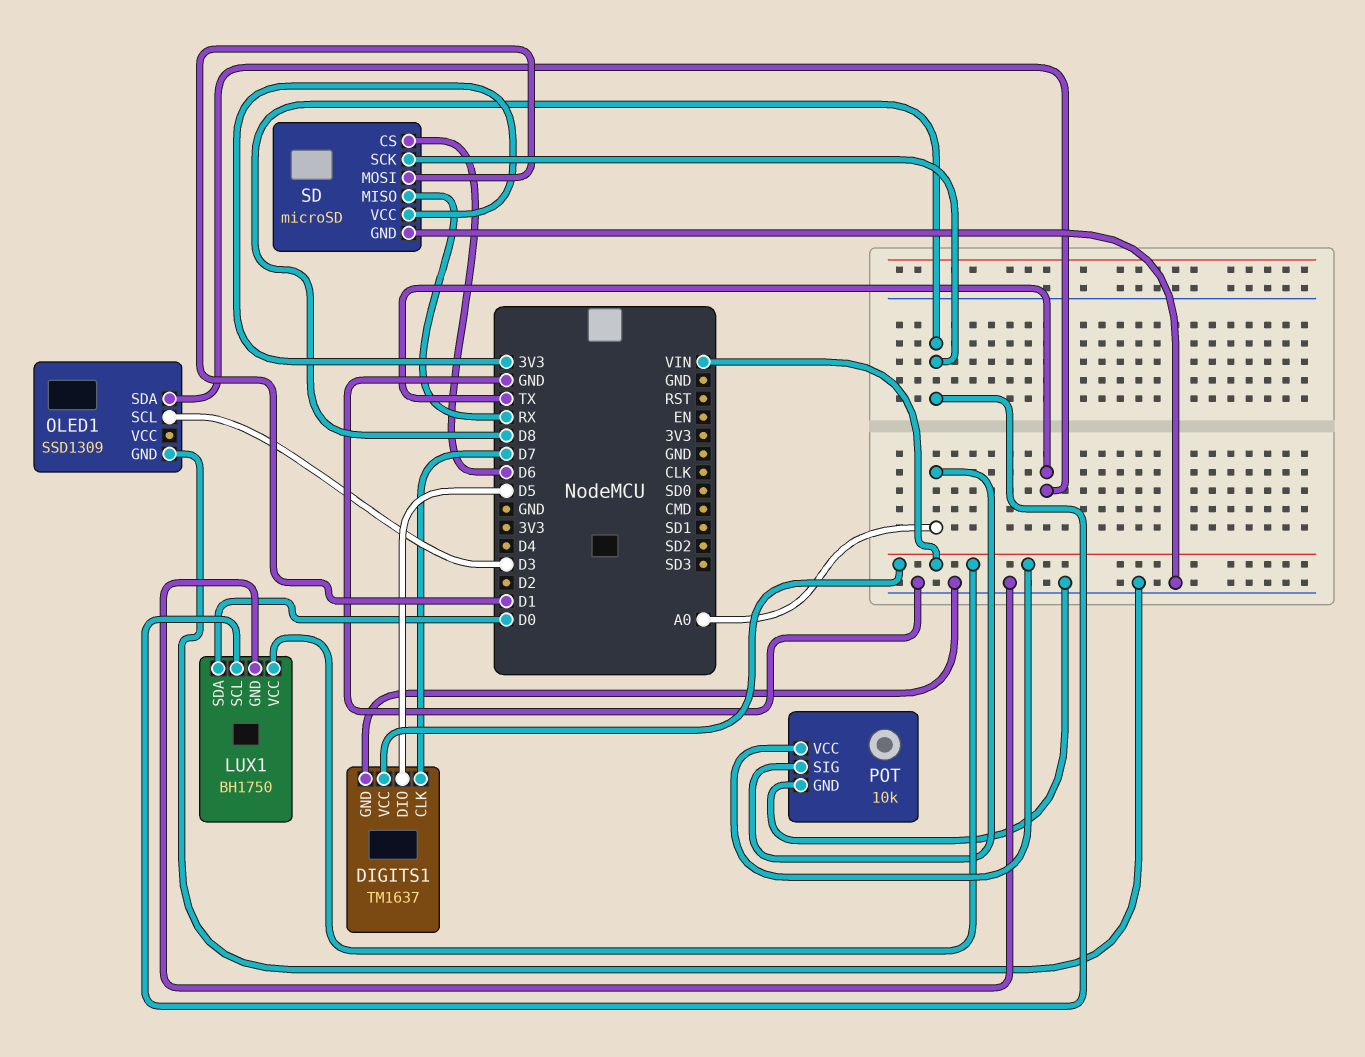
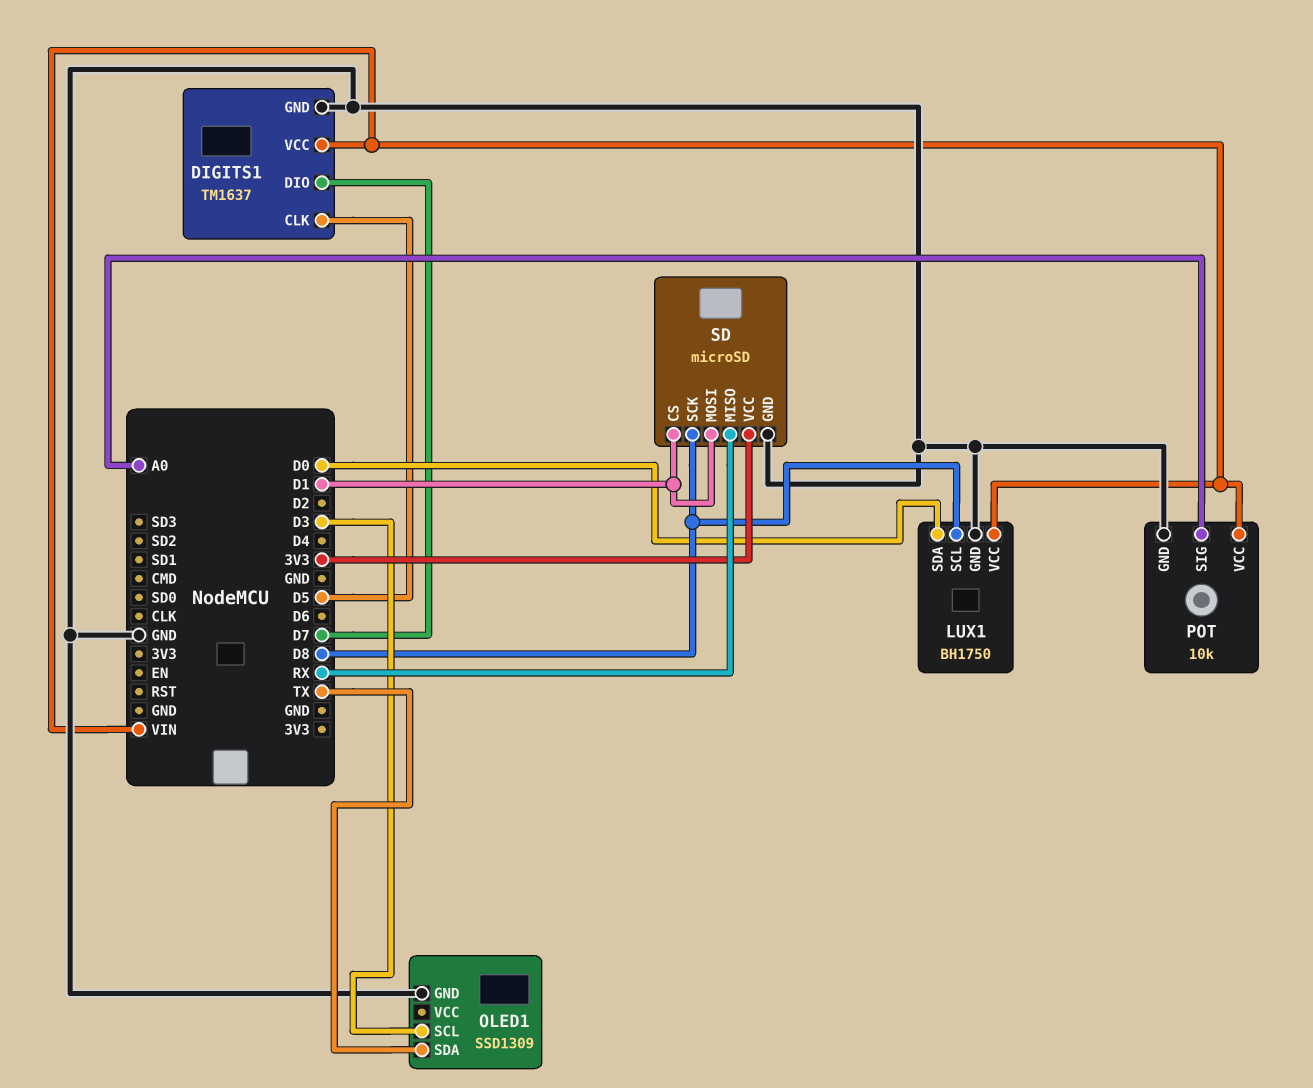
DIGITS1 pin CLK: D7 -> D5
DIGITS1 pin DIO: D5 -> D7
SD pin CS: D6 -> D1

